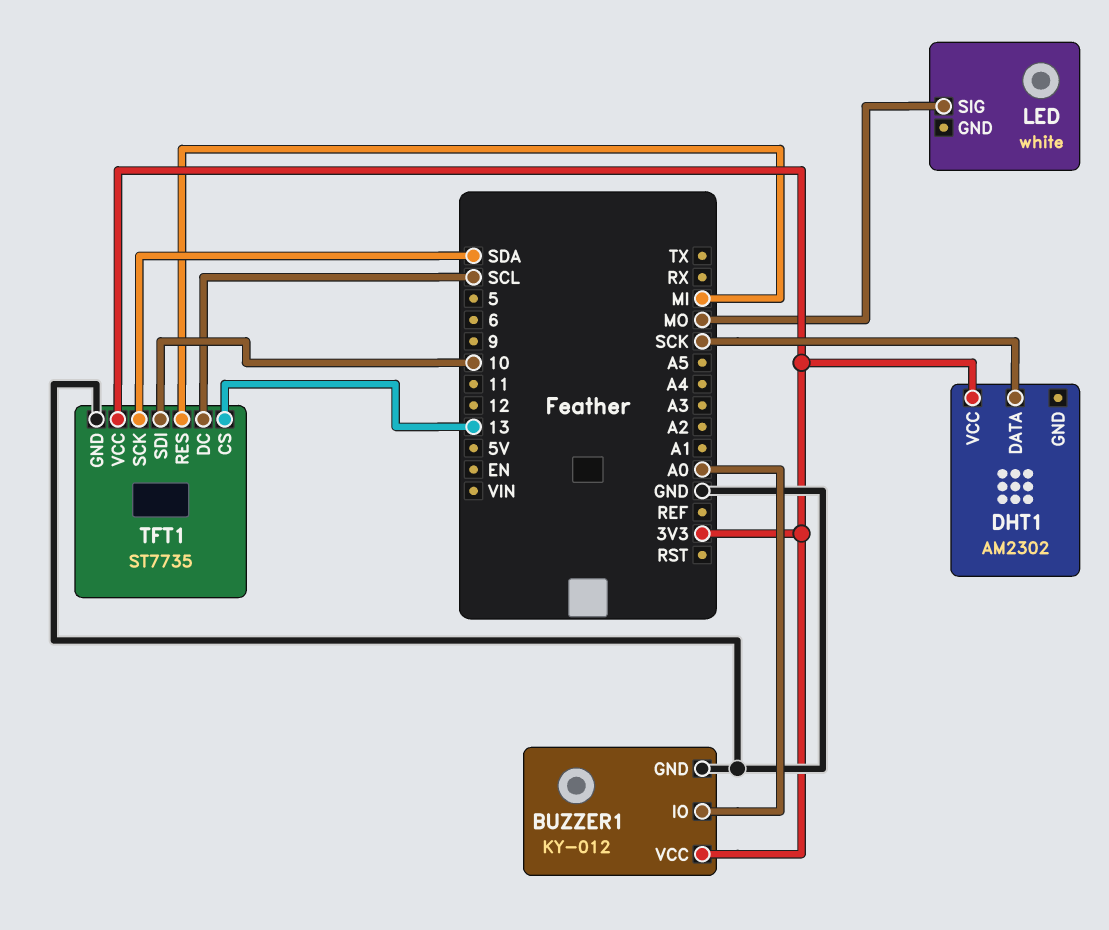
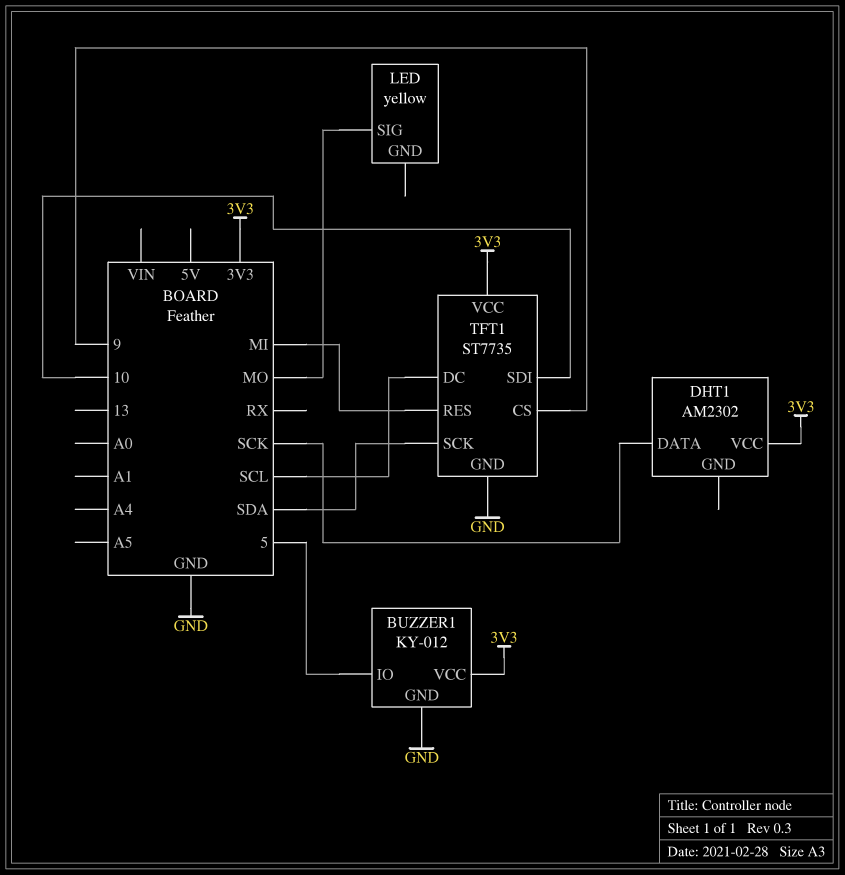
BUZZER1 pin IO: A0 -> 5
LED: white -> yellow
TFT1 pin CS: 13 -> 9

